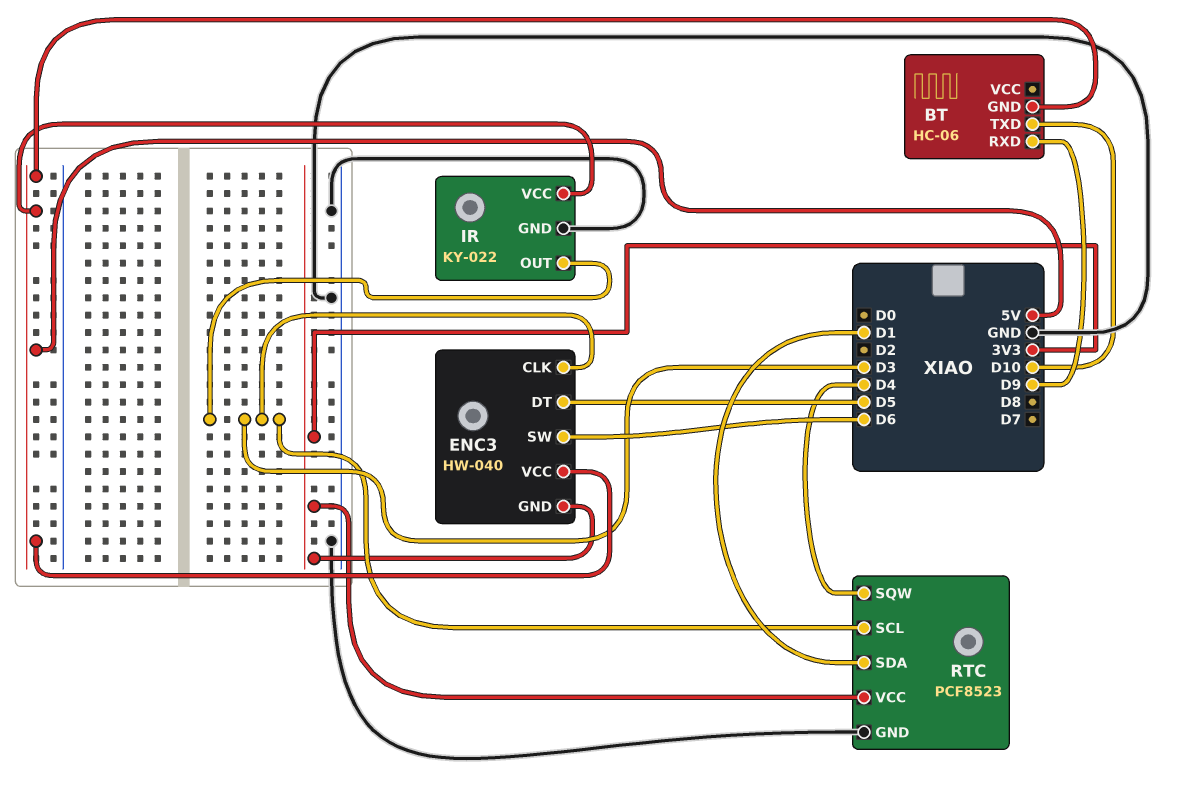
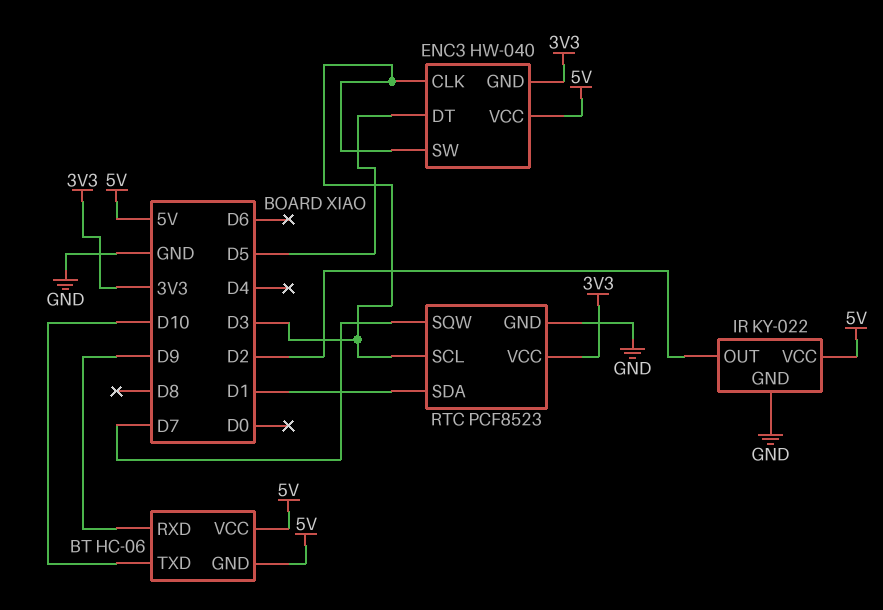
BT pin VCC: none -> 5V
ENC3 pin SW: D6 -> D3
IR pin OUT: D3 -> D2
RTC pin SQW: D4 -> D7

